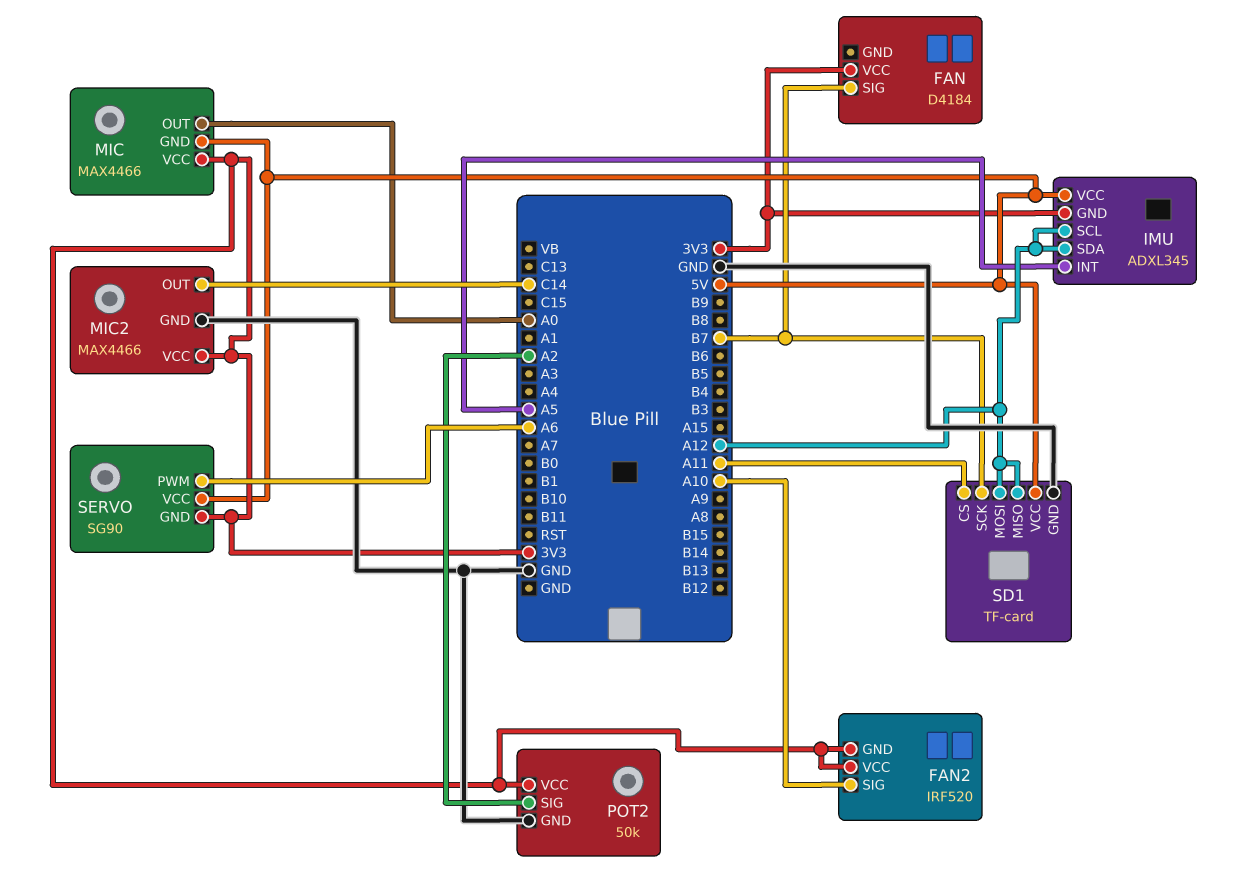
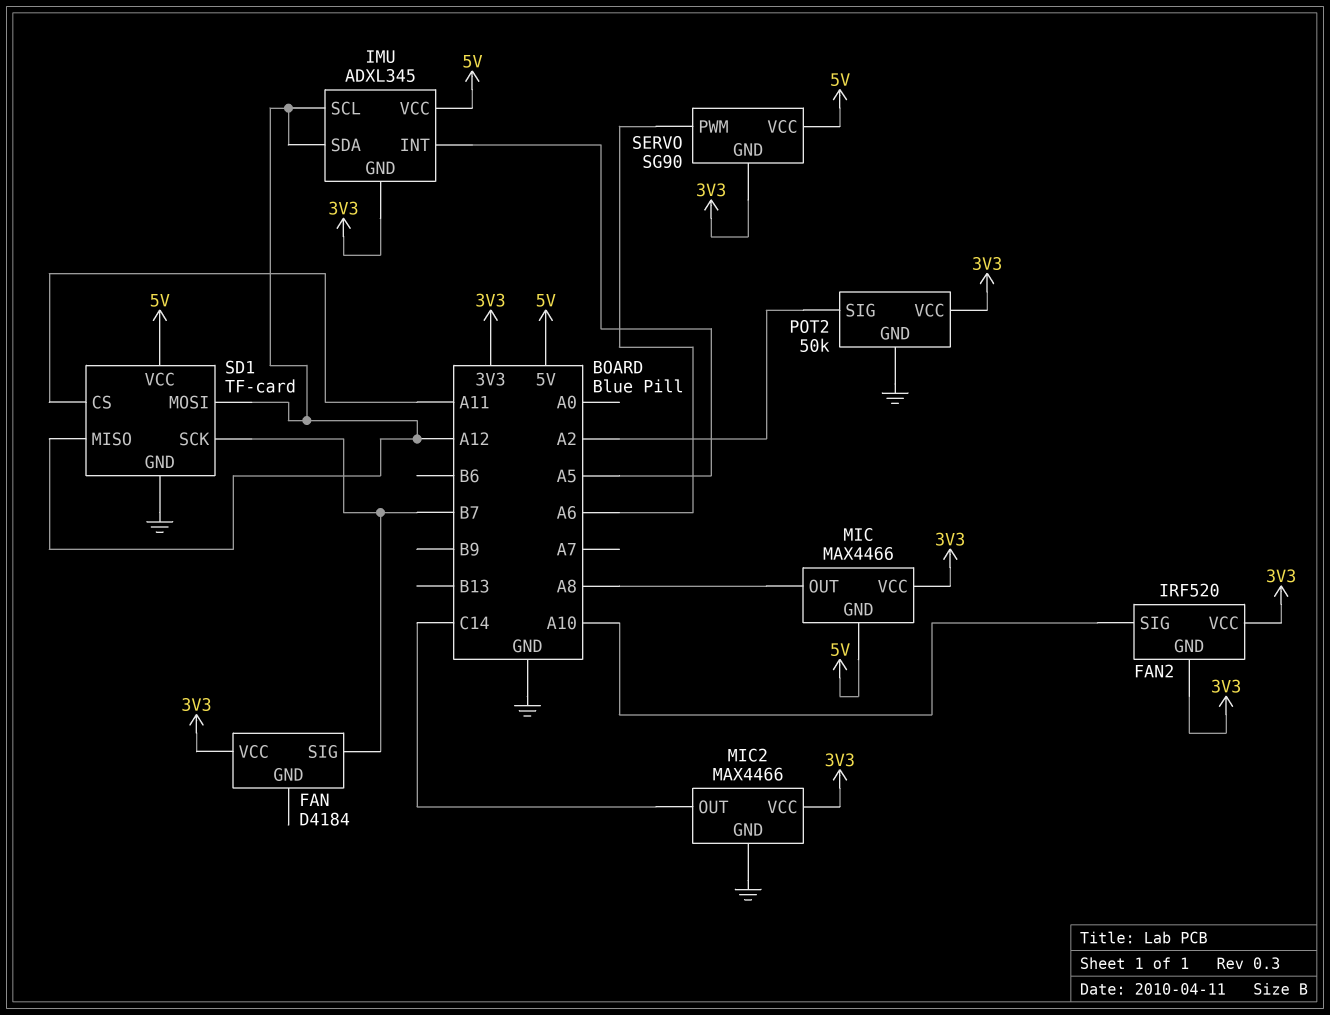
MIC pin OUT: A0 -> A8

